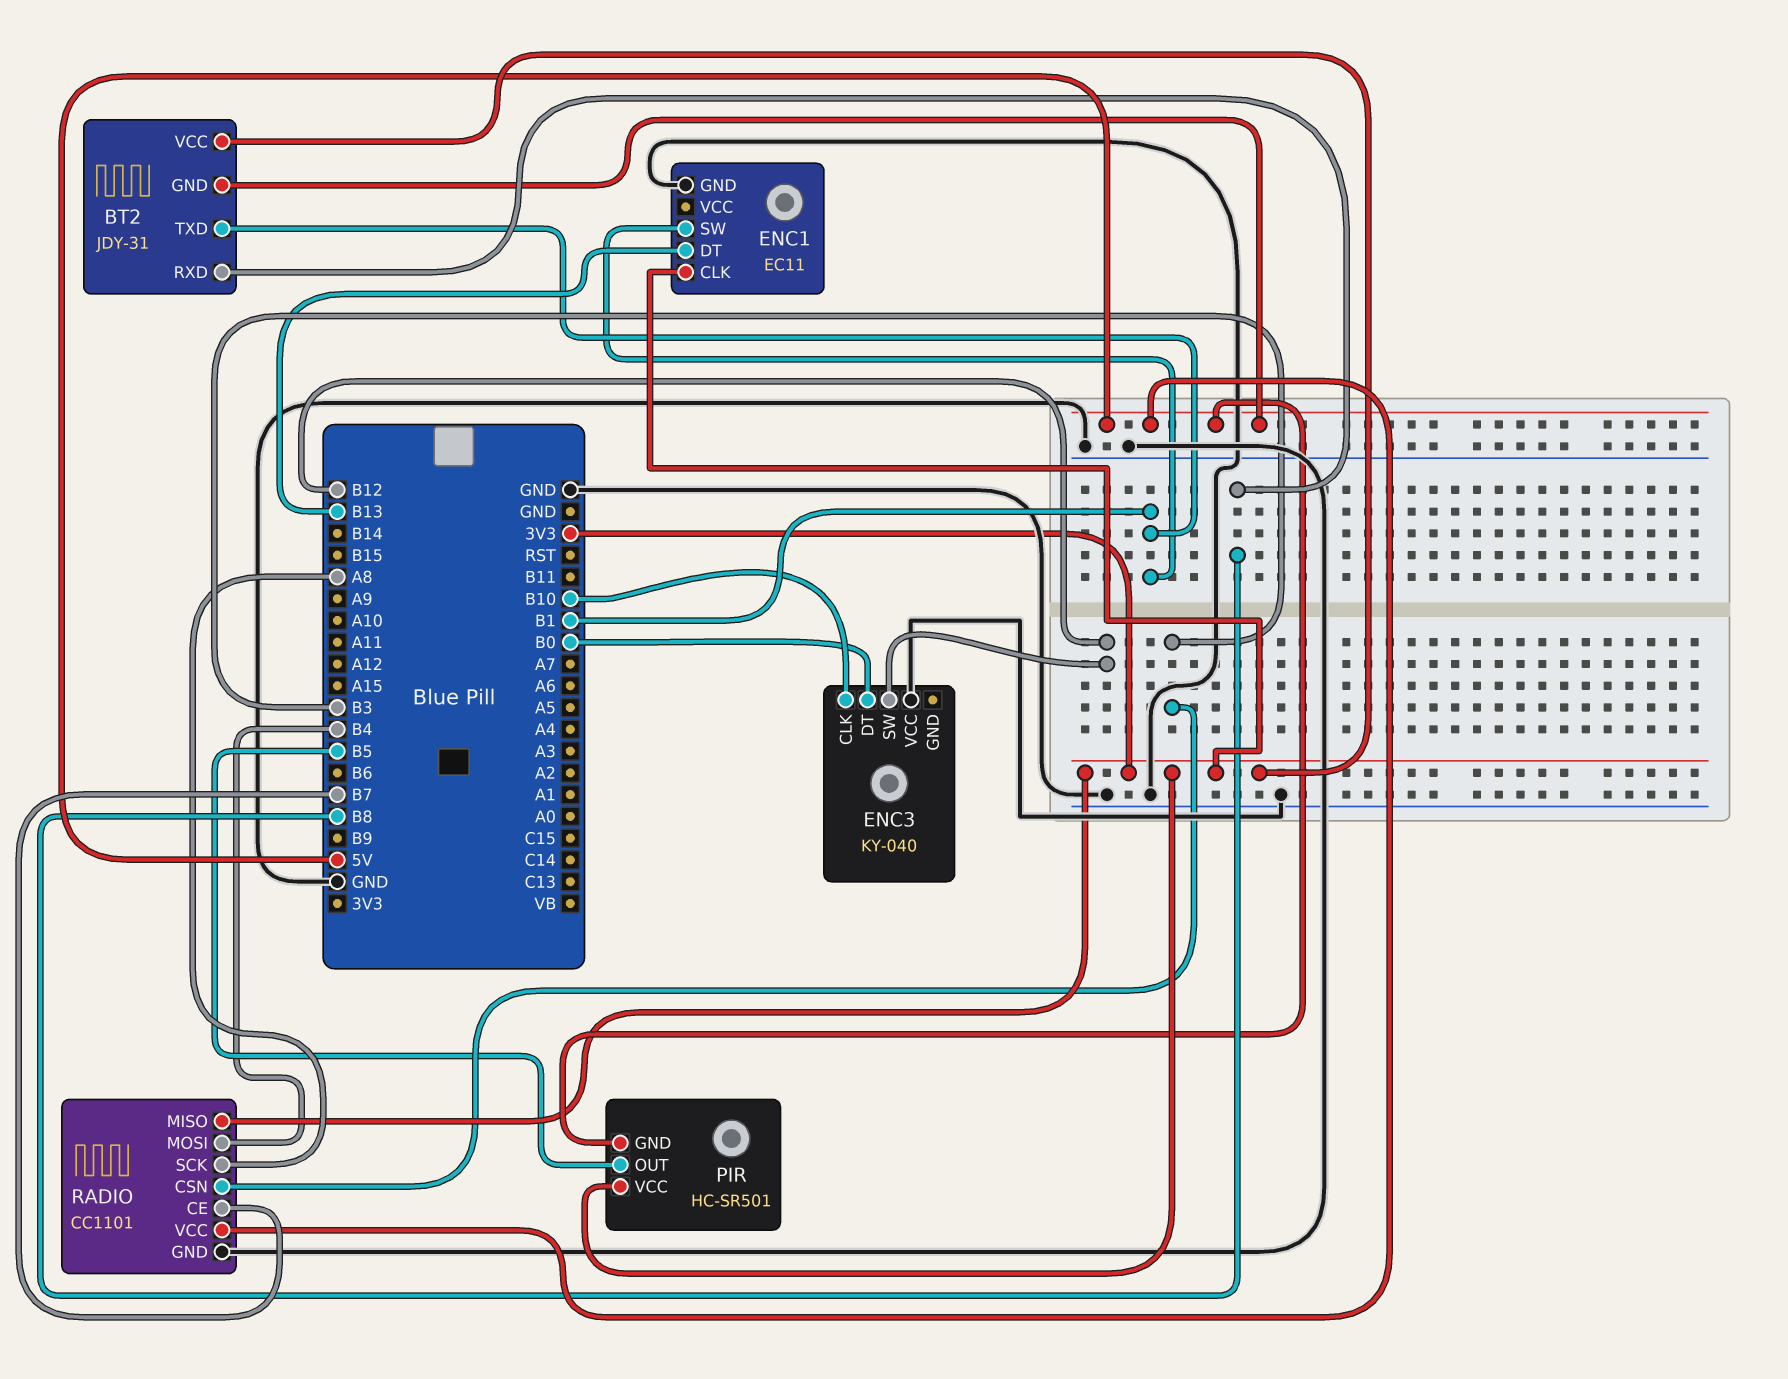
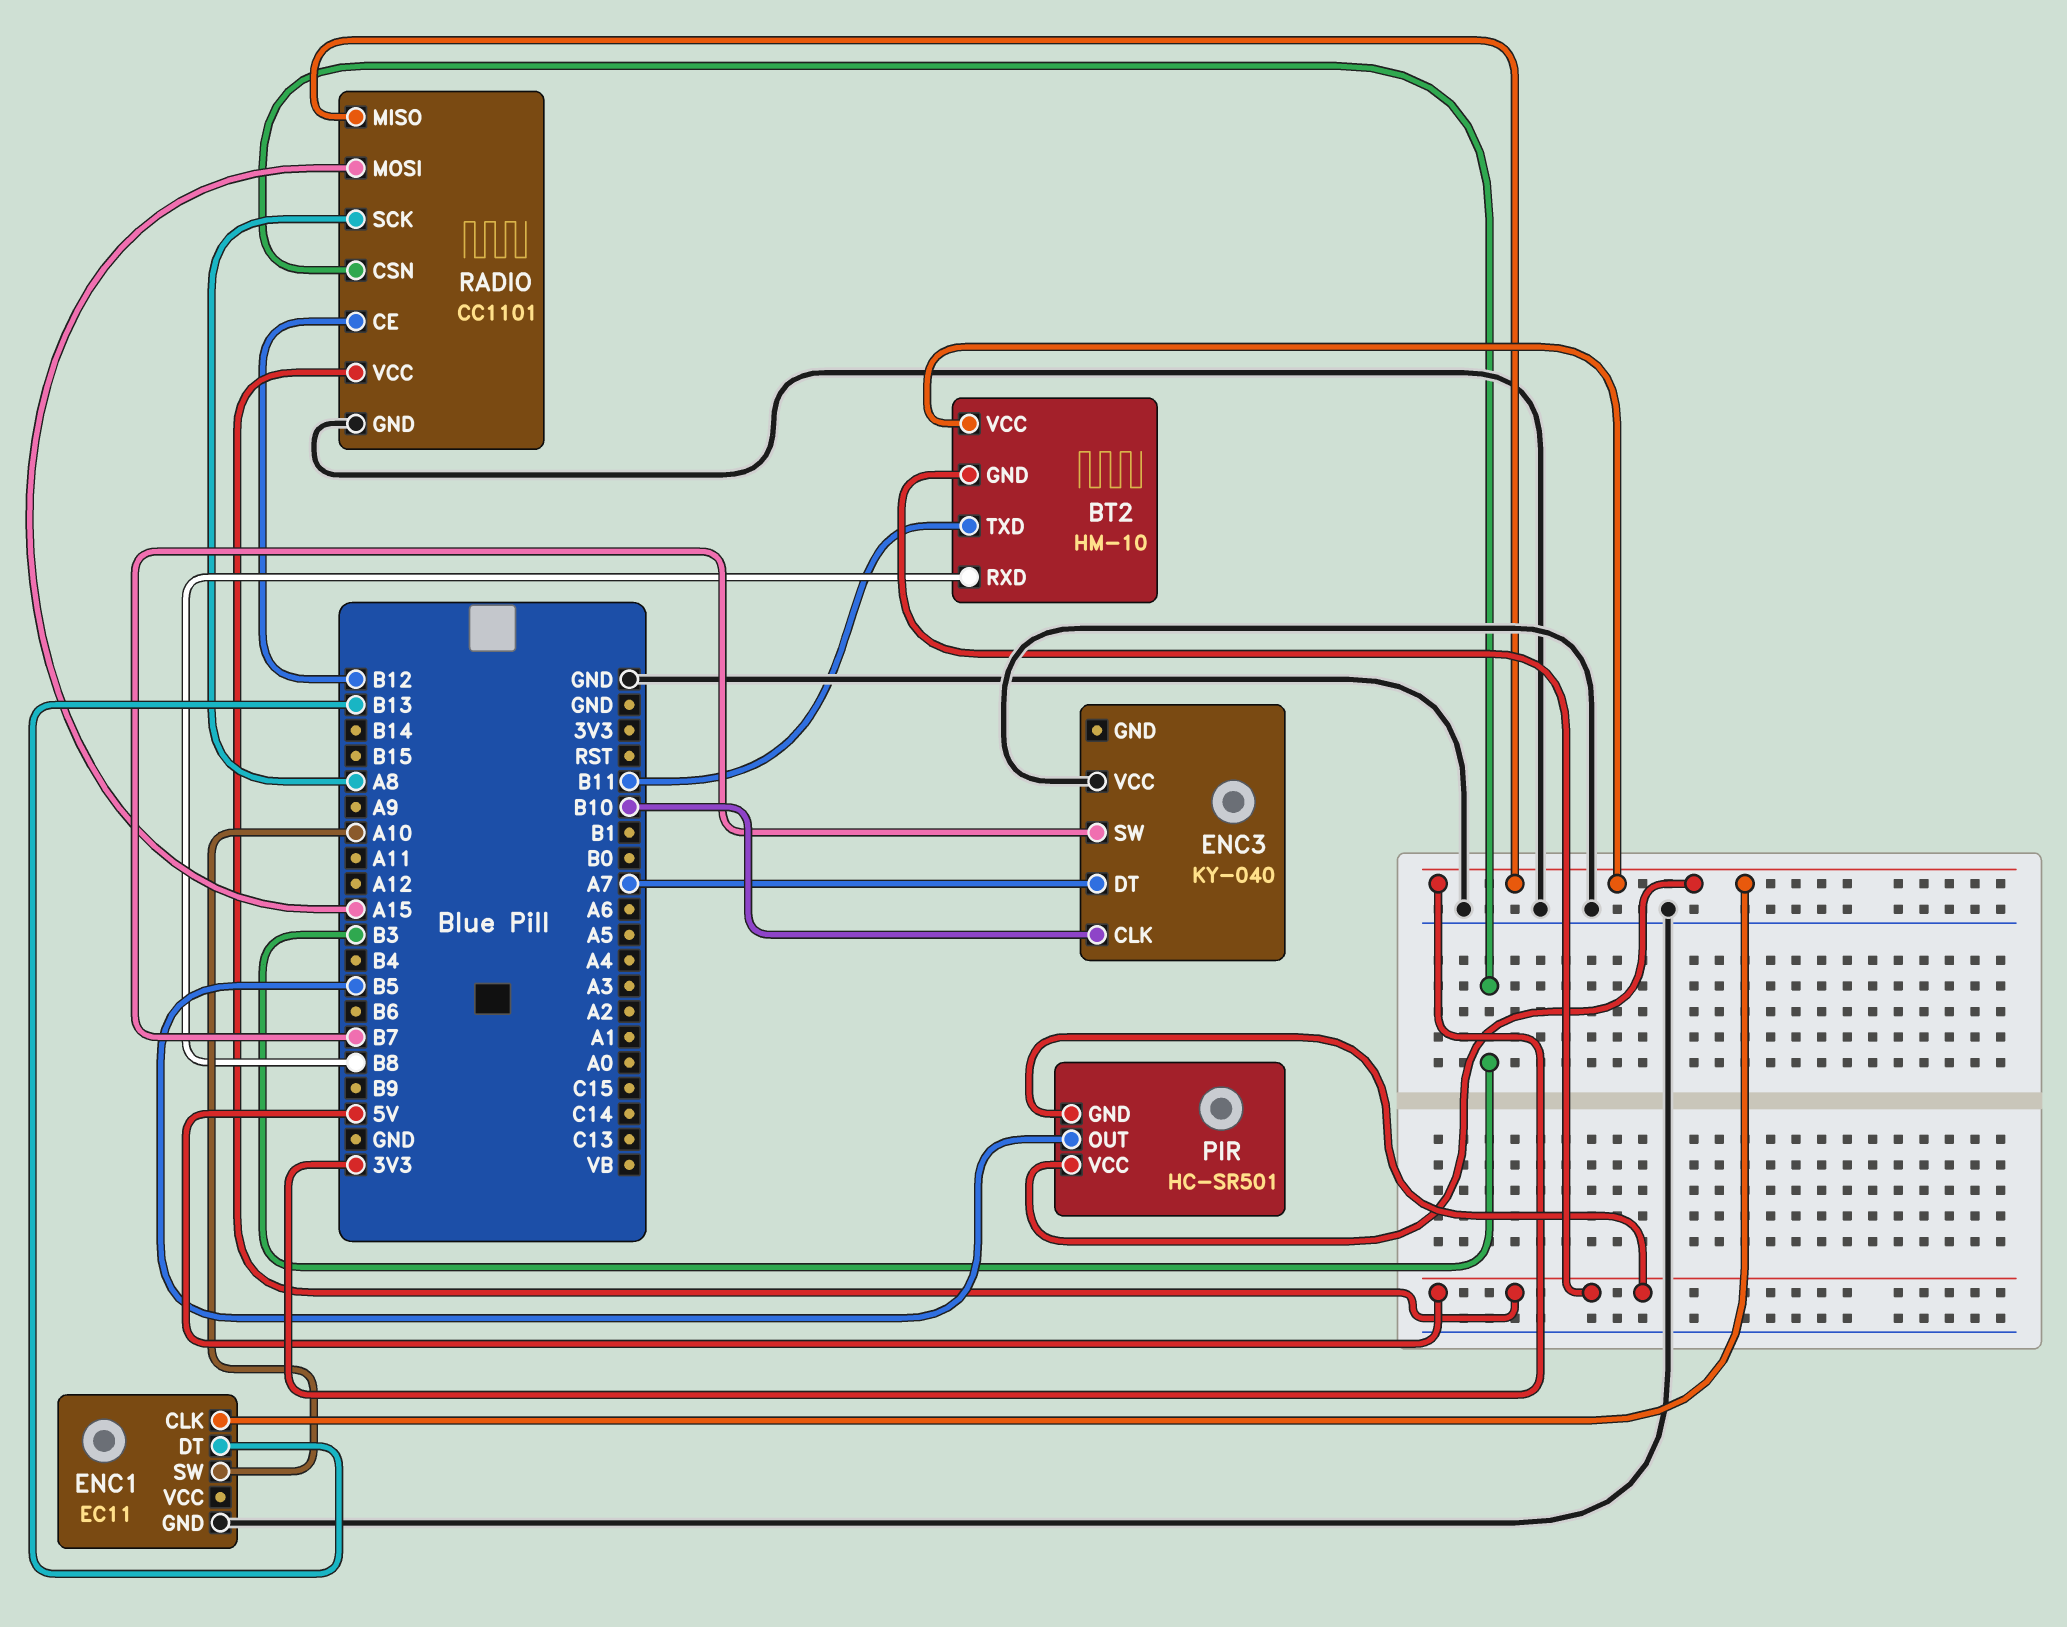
BT2: JDY-31 -> HM-10
BT2 pin TXD: B1 -> B11
ENC1 pin SW: B1 -> A10
ENC3 pin DT: B0 -> A7
ENC3 pin SW: B12 -> B7
RADIO pin CE: B7 -> B12
RADIO pin MOSI: B4 -> A15

